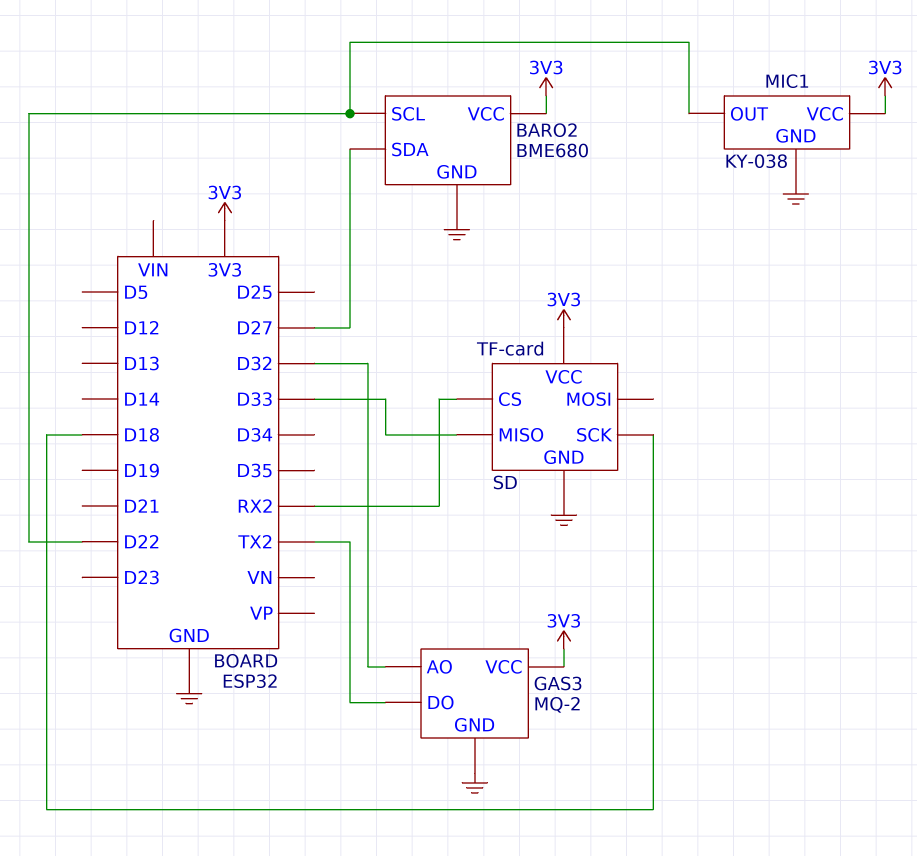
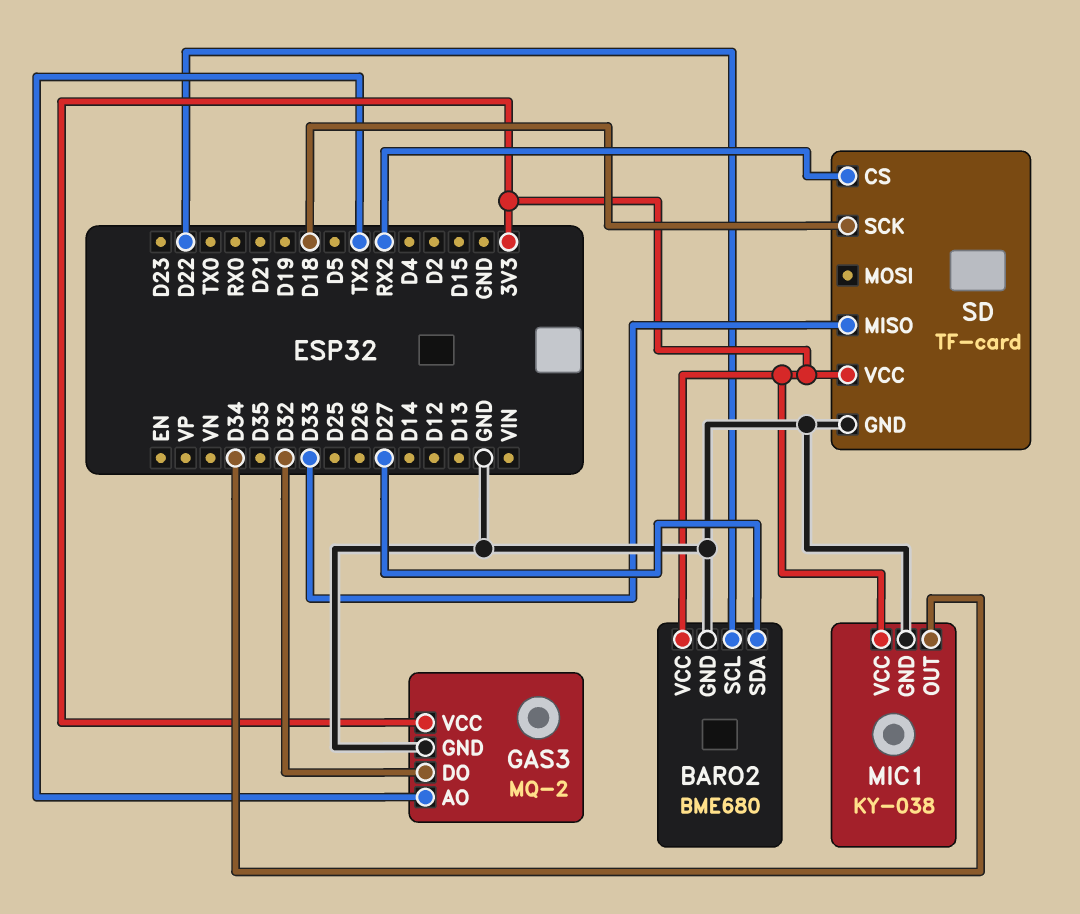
GAS3 pin AO: D32 -> TX2
GAS3 pin DO: TX2 -> D32
MIC1 pin OUT: D22 -> D34

